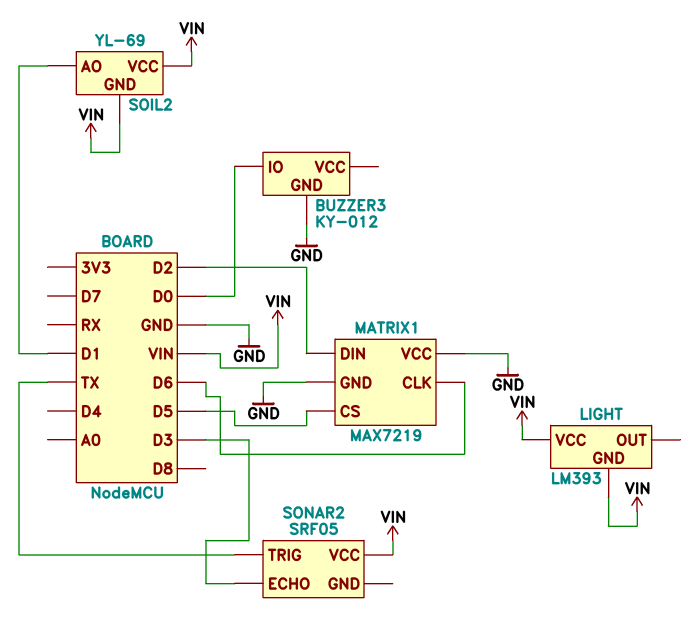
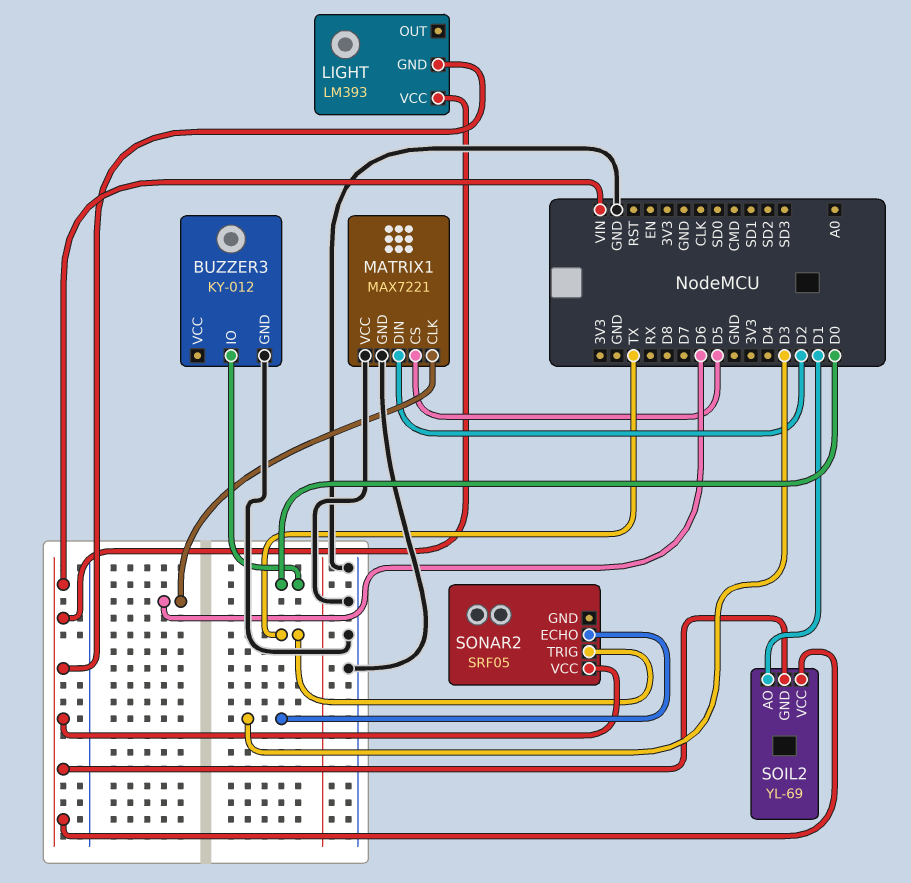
MATRIX1: MAX7219 -> MAX7221

